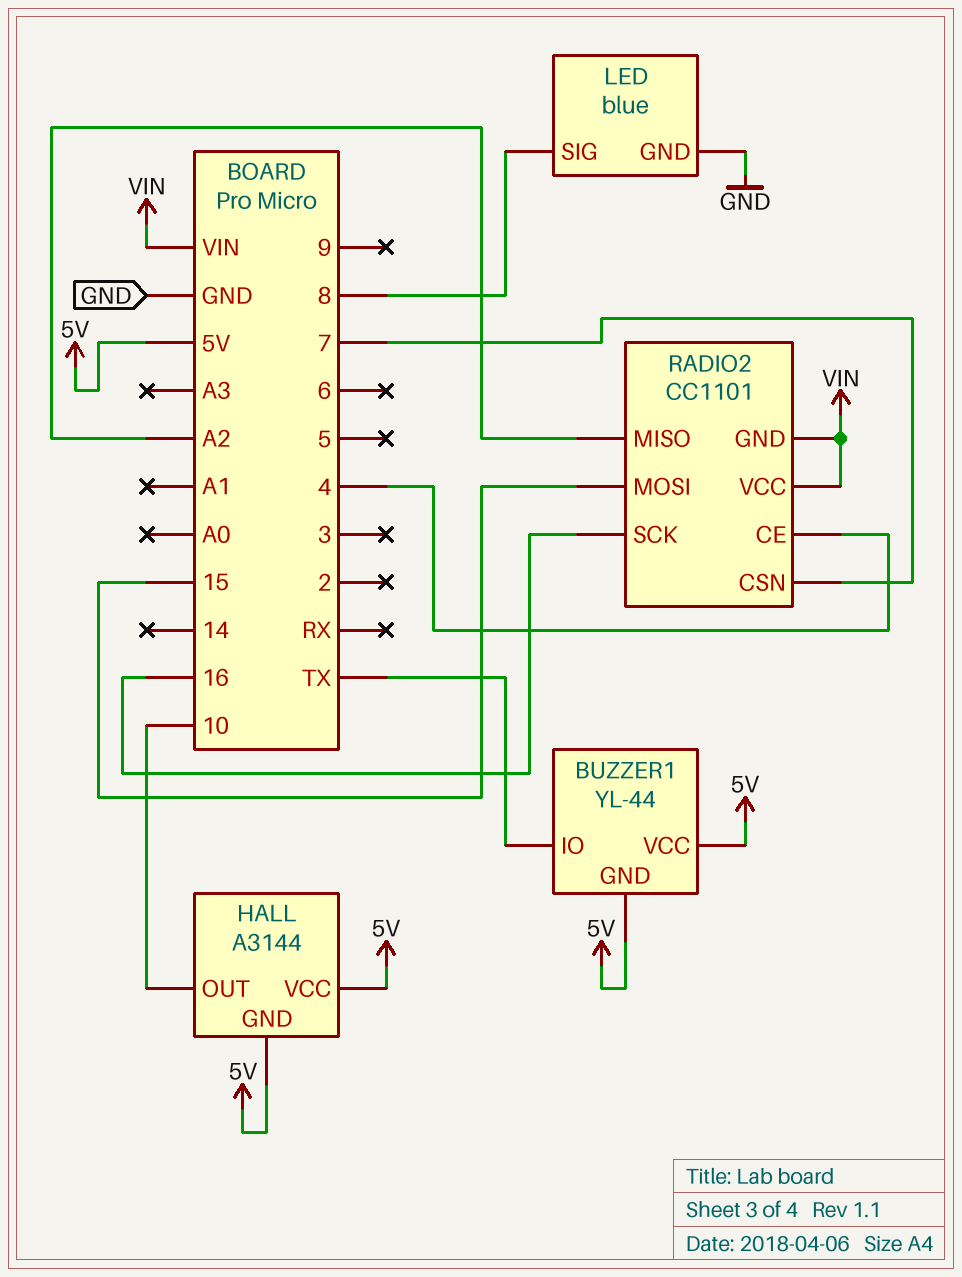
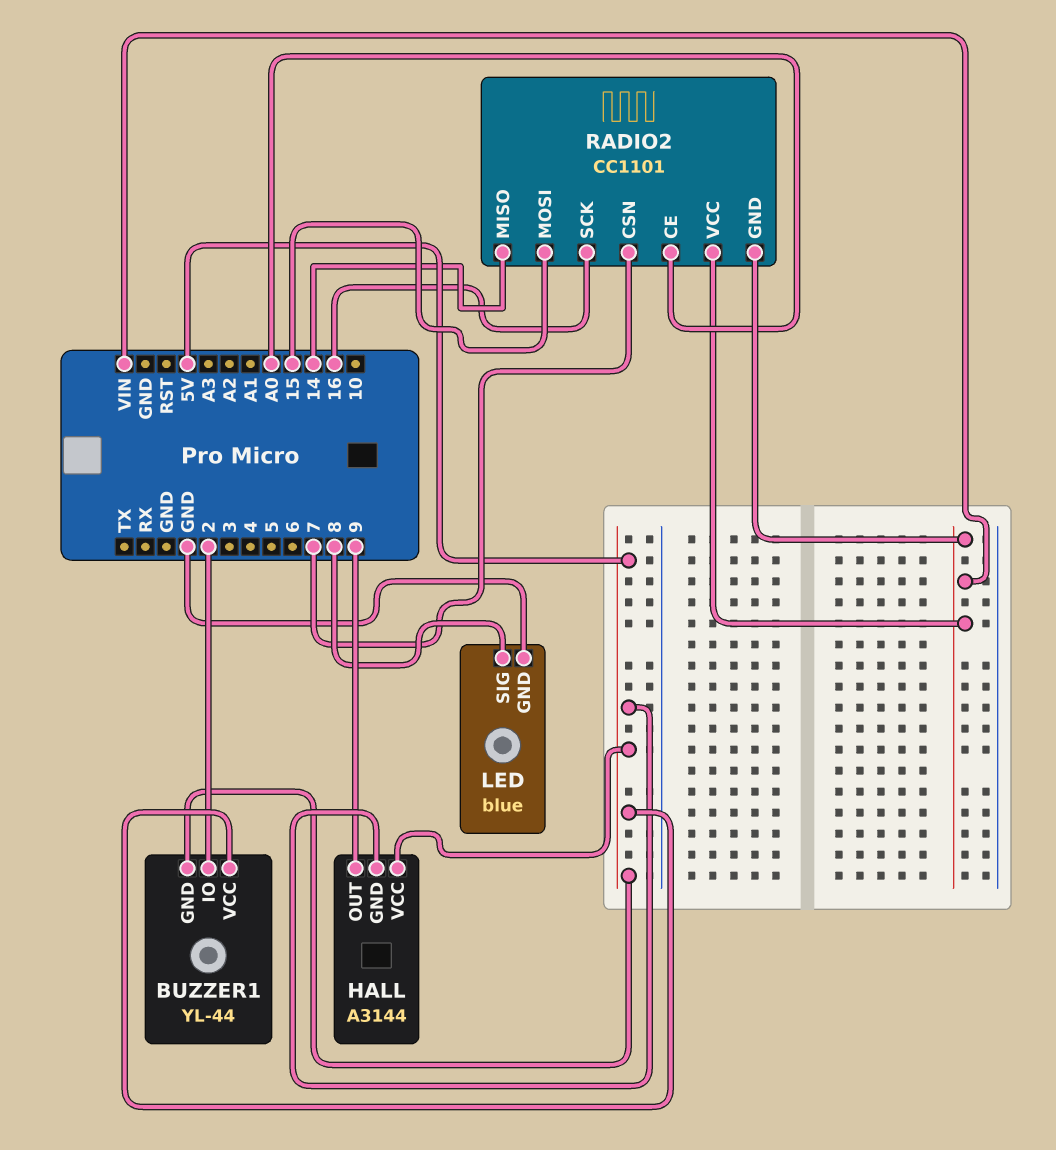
BUZZER1 pin IO: TX -> 2
HALL pin OUT: 10 -> 9
RADIO2 pin CE: 4 -> A0
RADIO2 pin MISO: A2 -> 14

